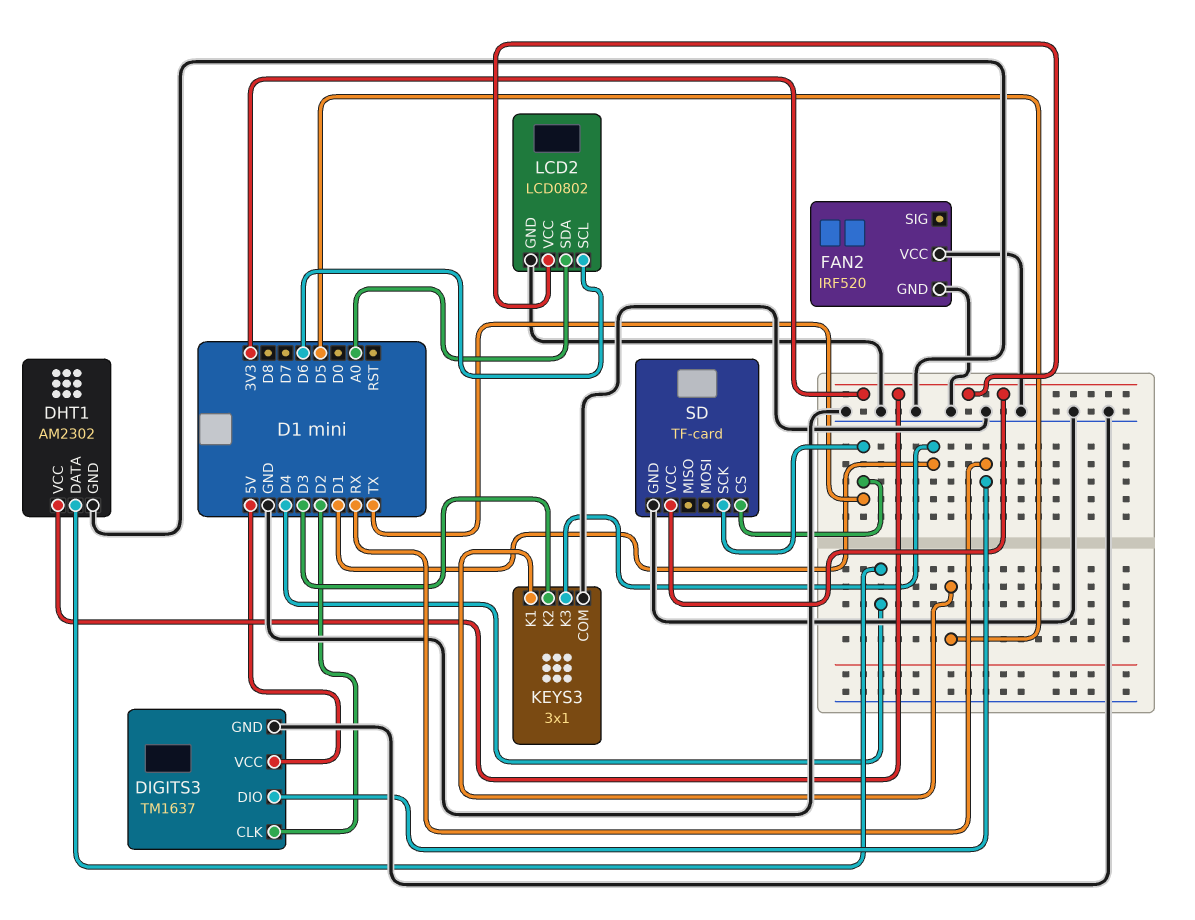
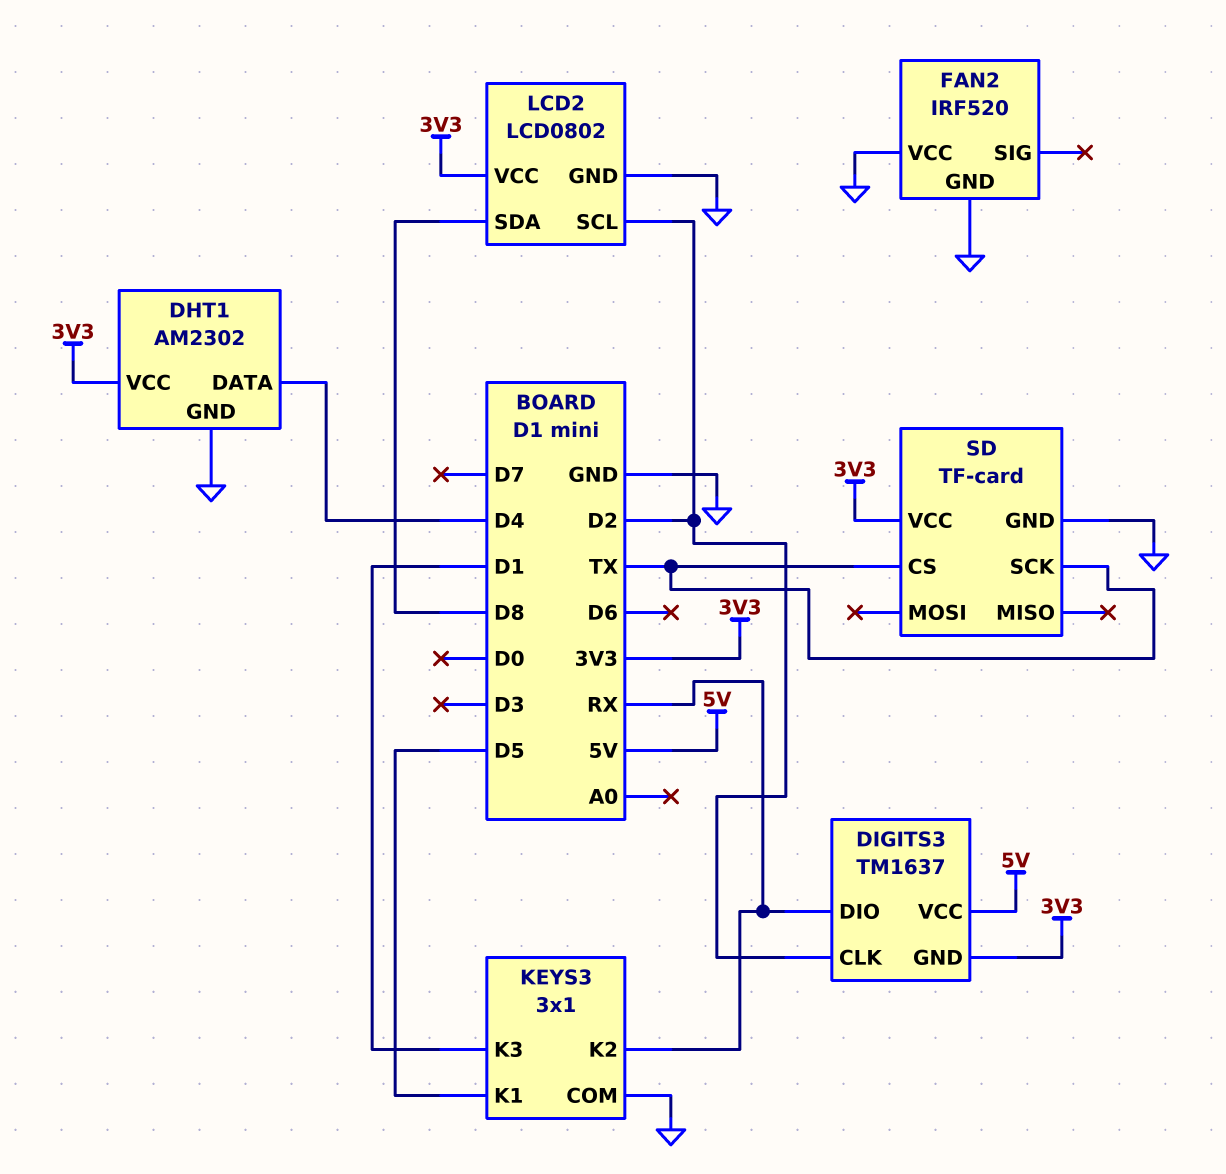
DIGITS3 pin GND: GND -> 3V3
KEYS3 pin K2: D3 -> RX
LCD2 pin SCL: D6 -> D2
LCD2 pin SDA: A0 -> D8

